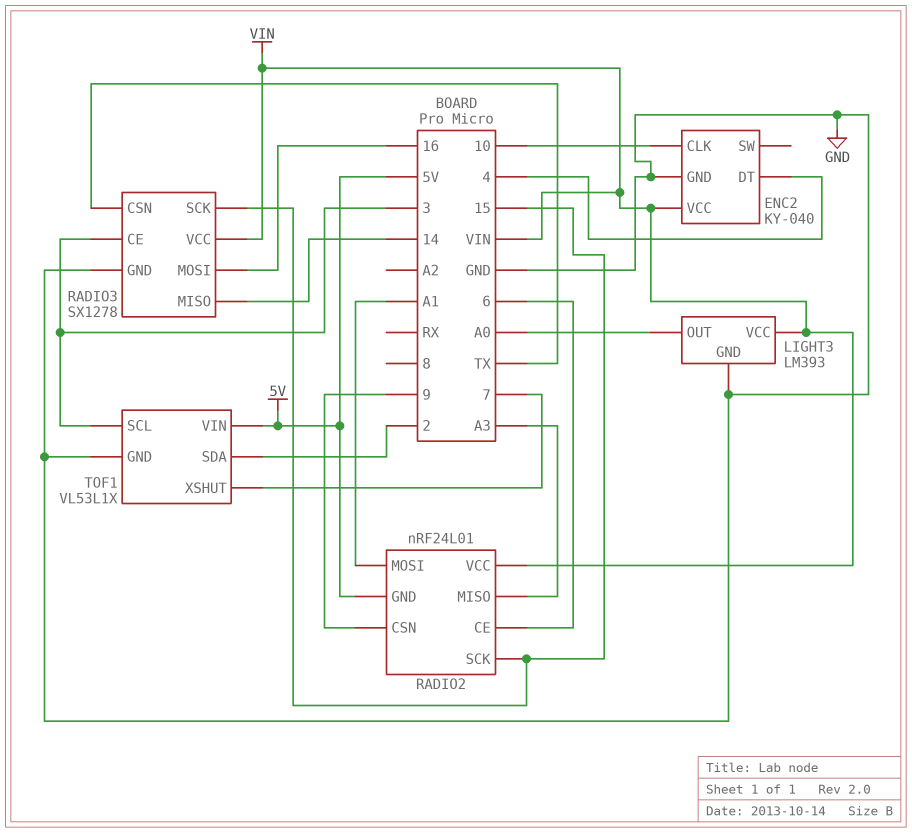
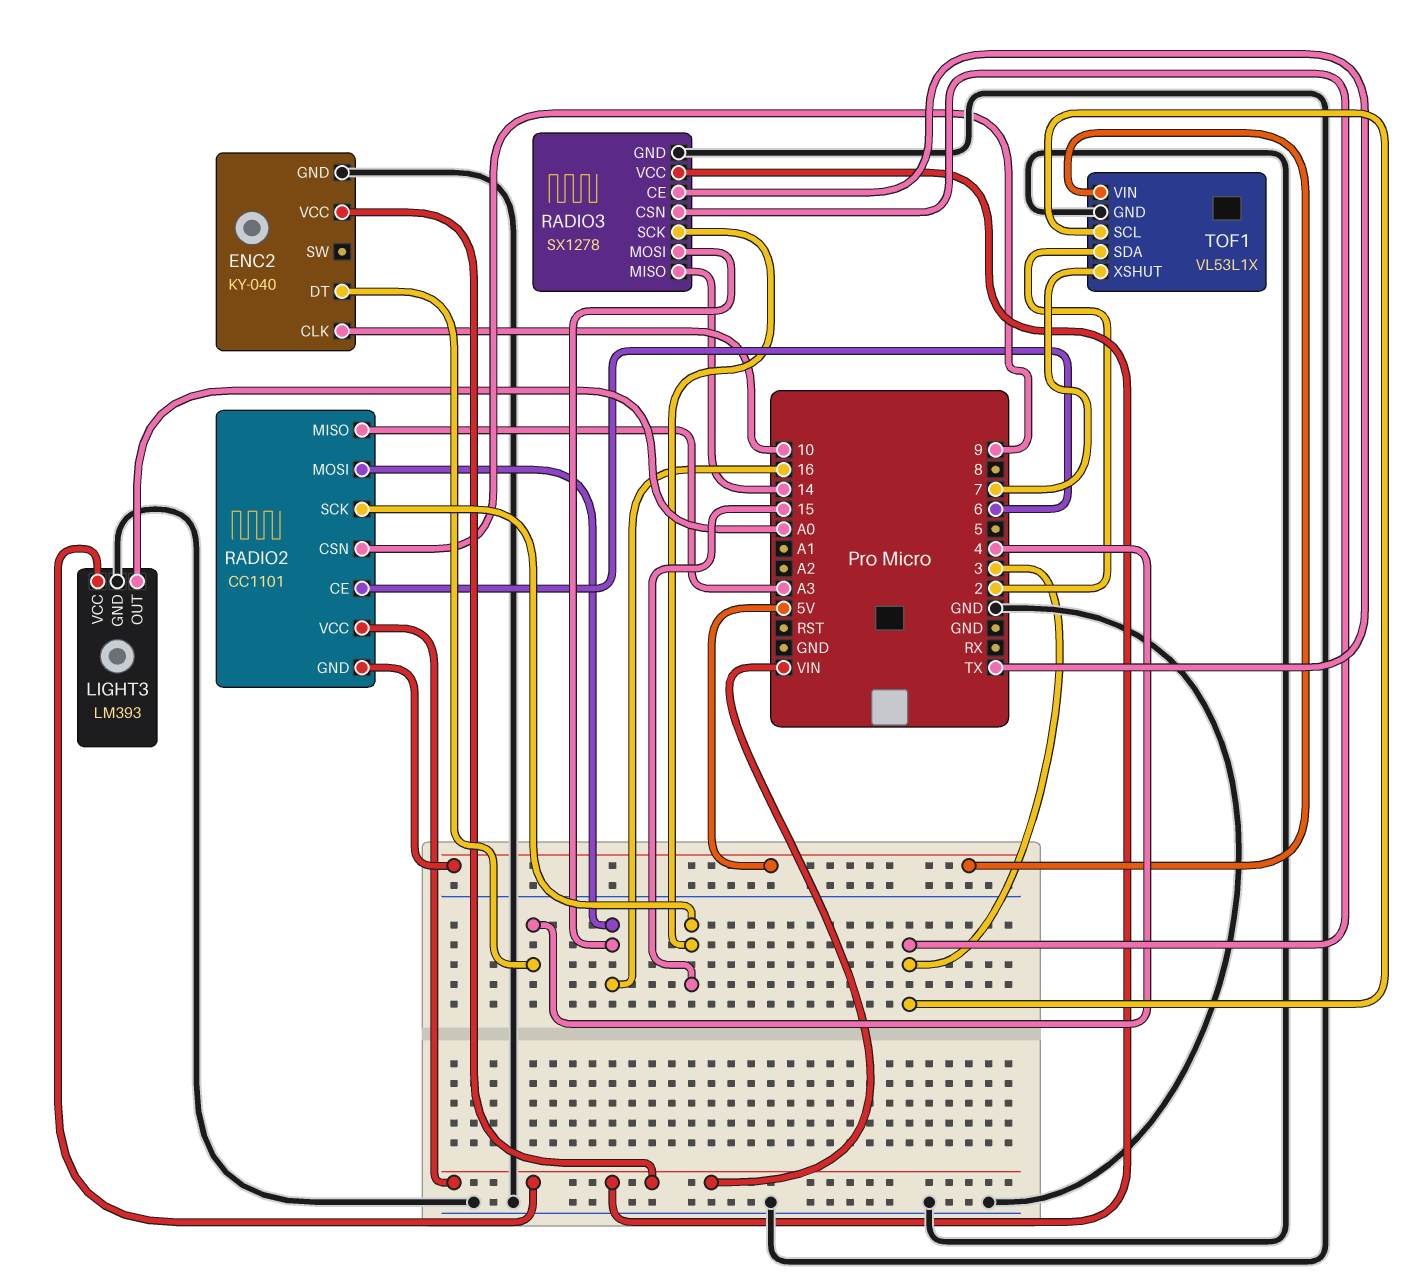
RADIO2: nRF24L01 -> CC1101
RADIO2 pin MOSI: A1 -> 16
RADIO3 pin CE: 3 -> TX
RADIO3 pin CSN: TX -> 3

